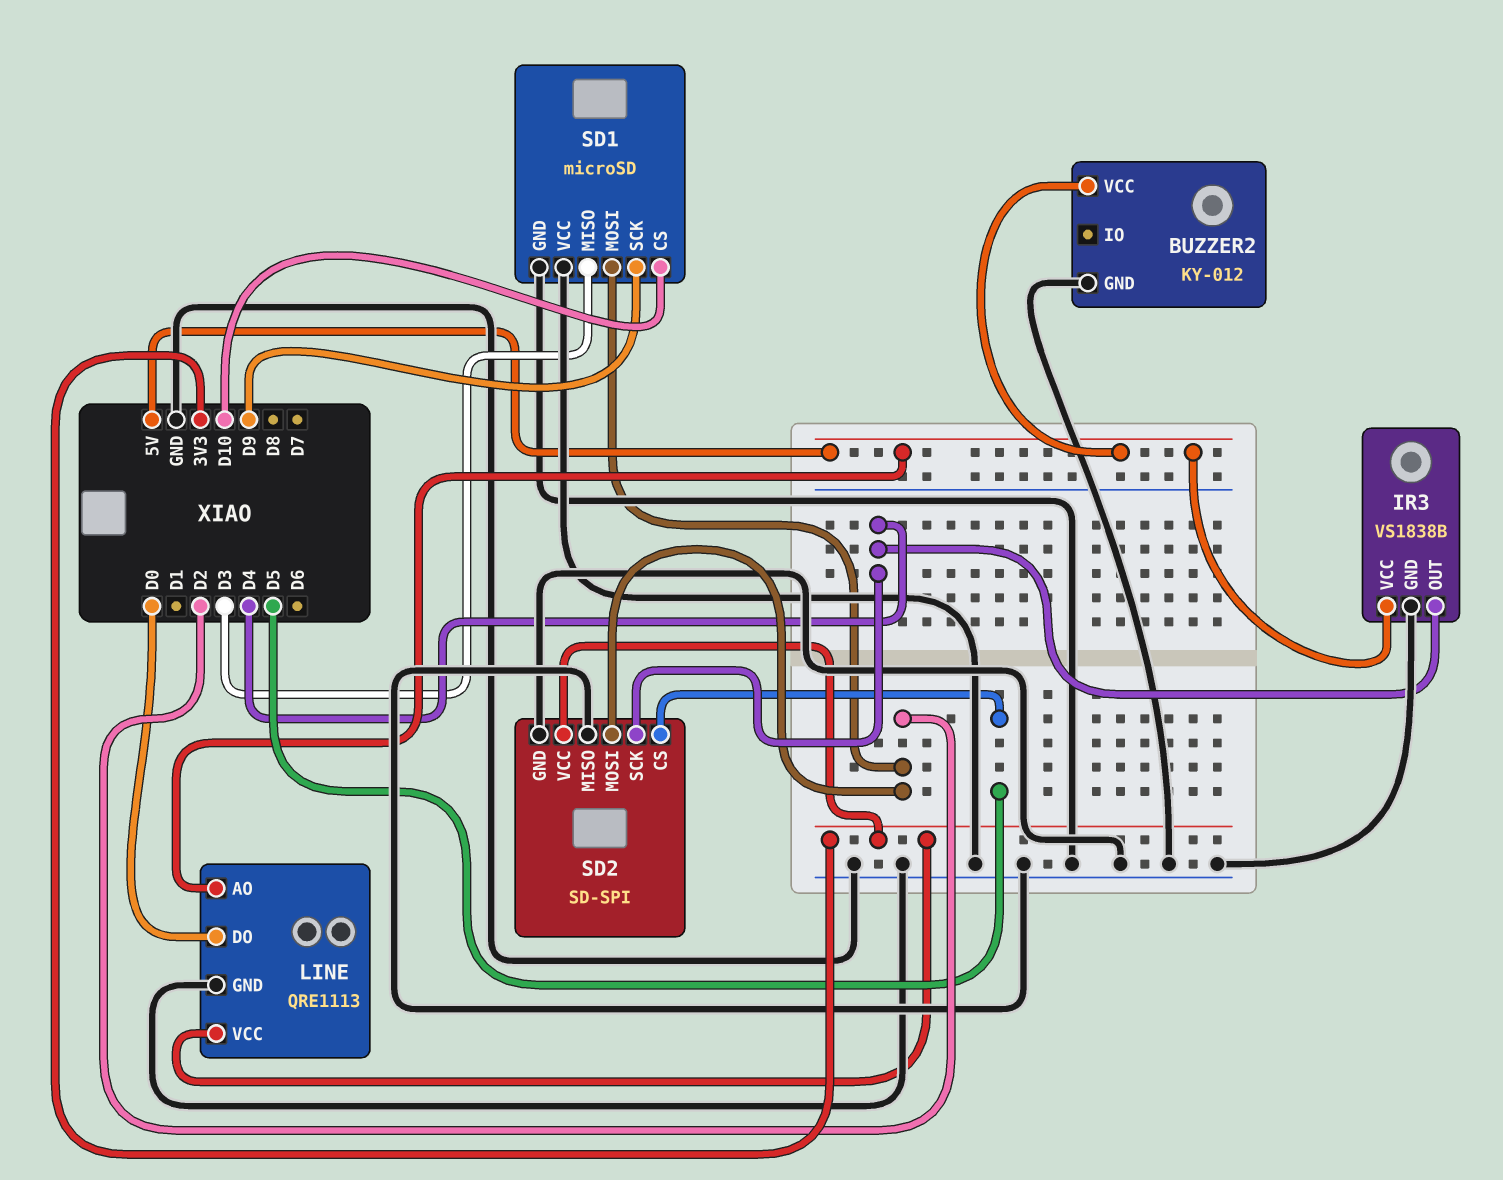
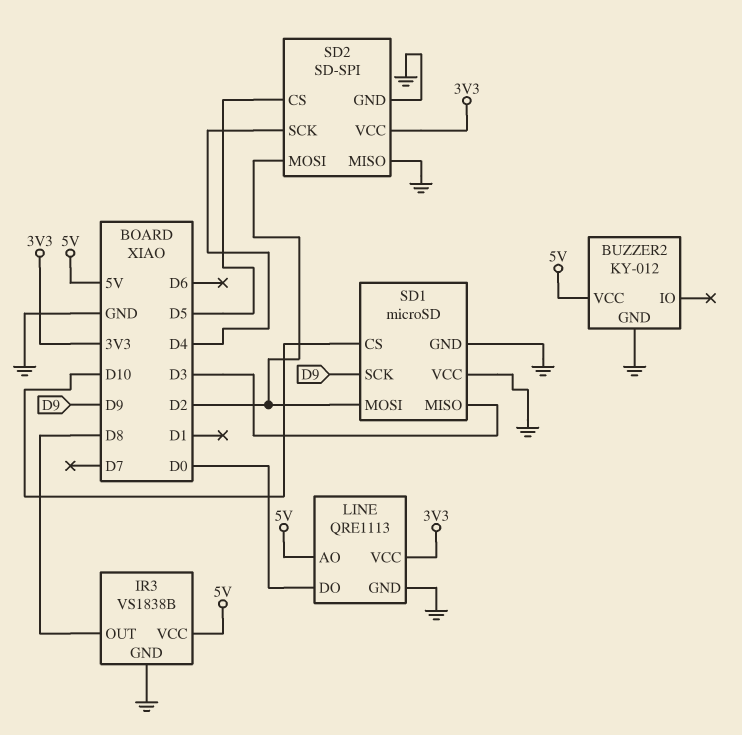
IR3 pin OUT: D4 -> D8

